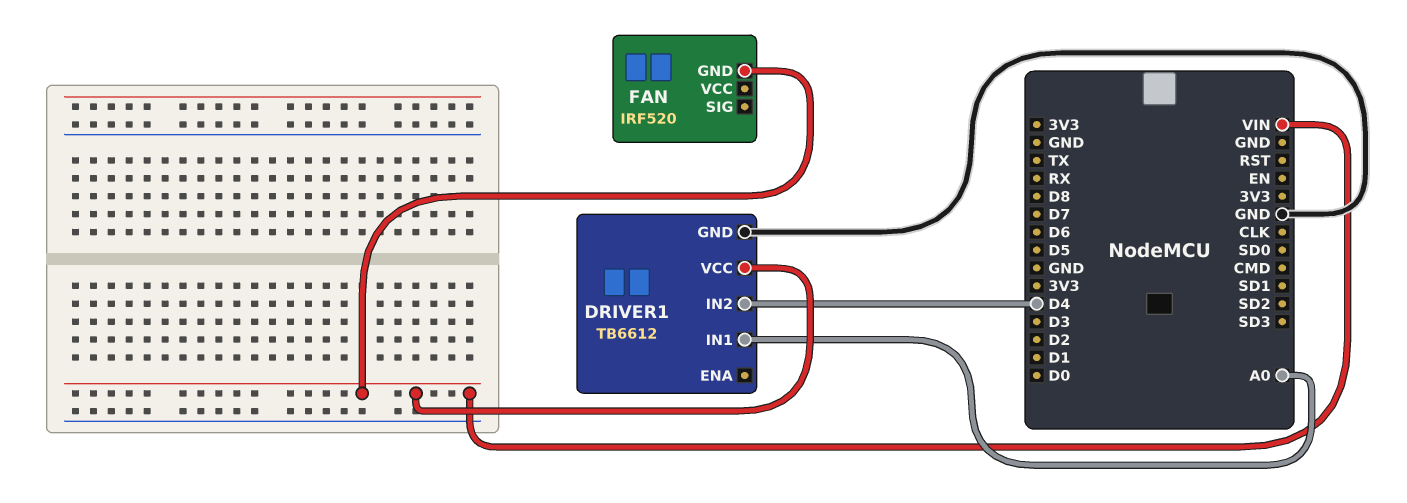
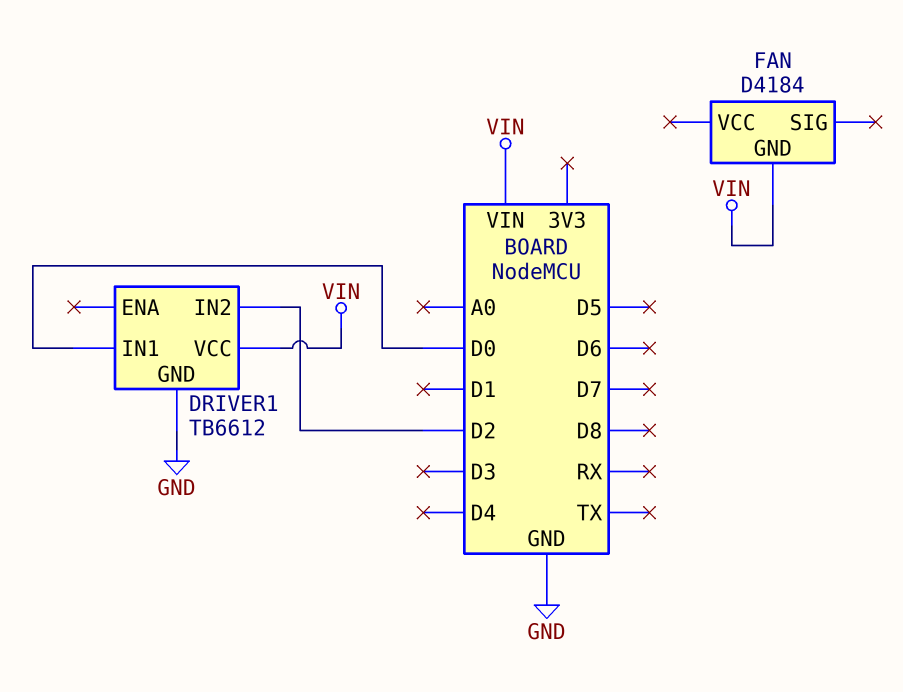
DRIVER1 pin IN1: A0 -> D0
DRIVER1 pin IN2: D4 -> D2
FAN: IRF520 -> D4184

